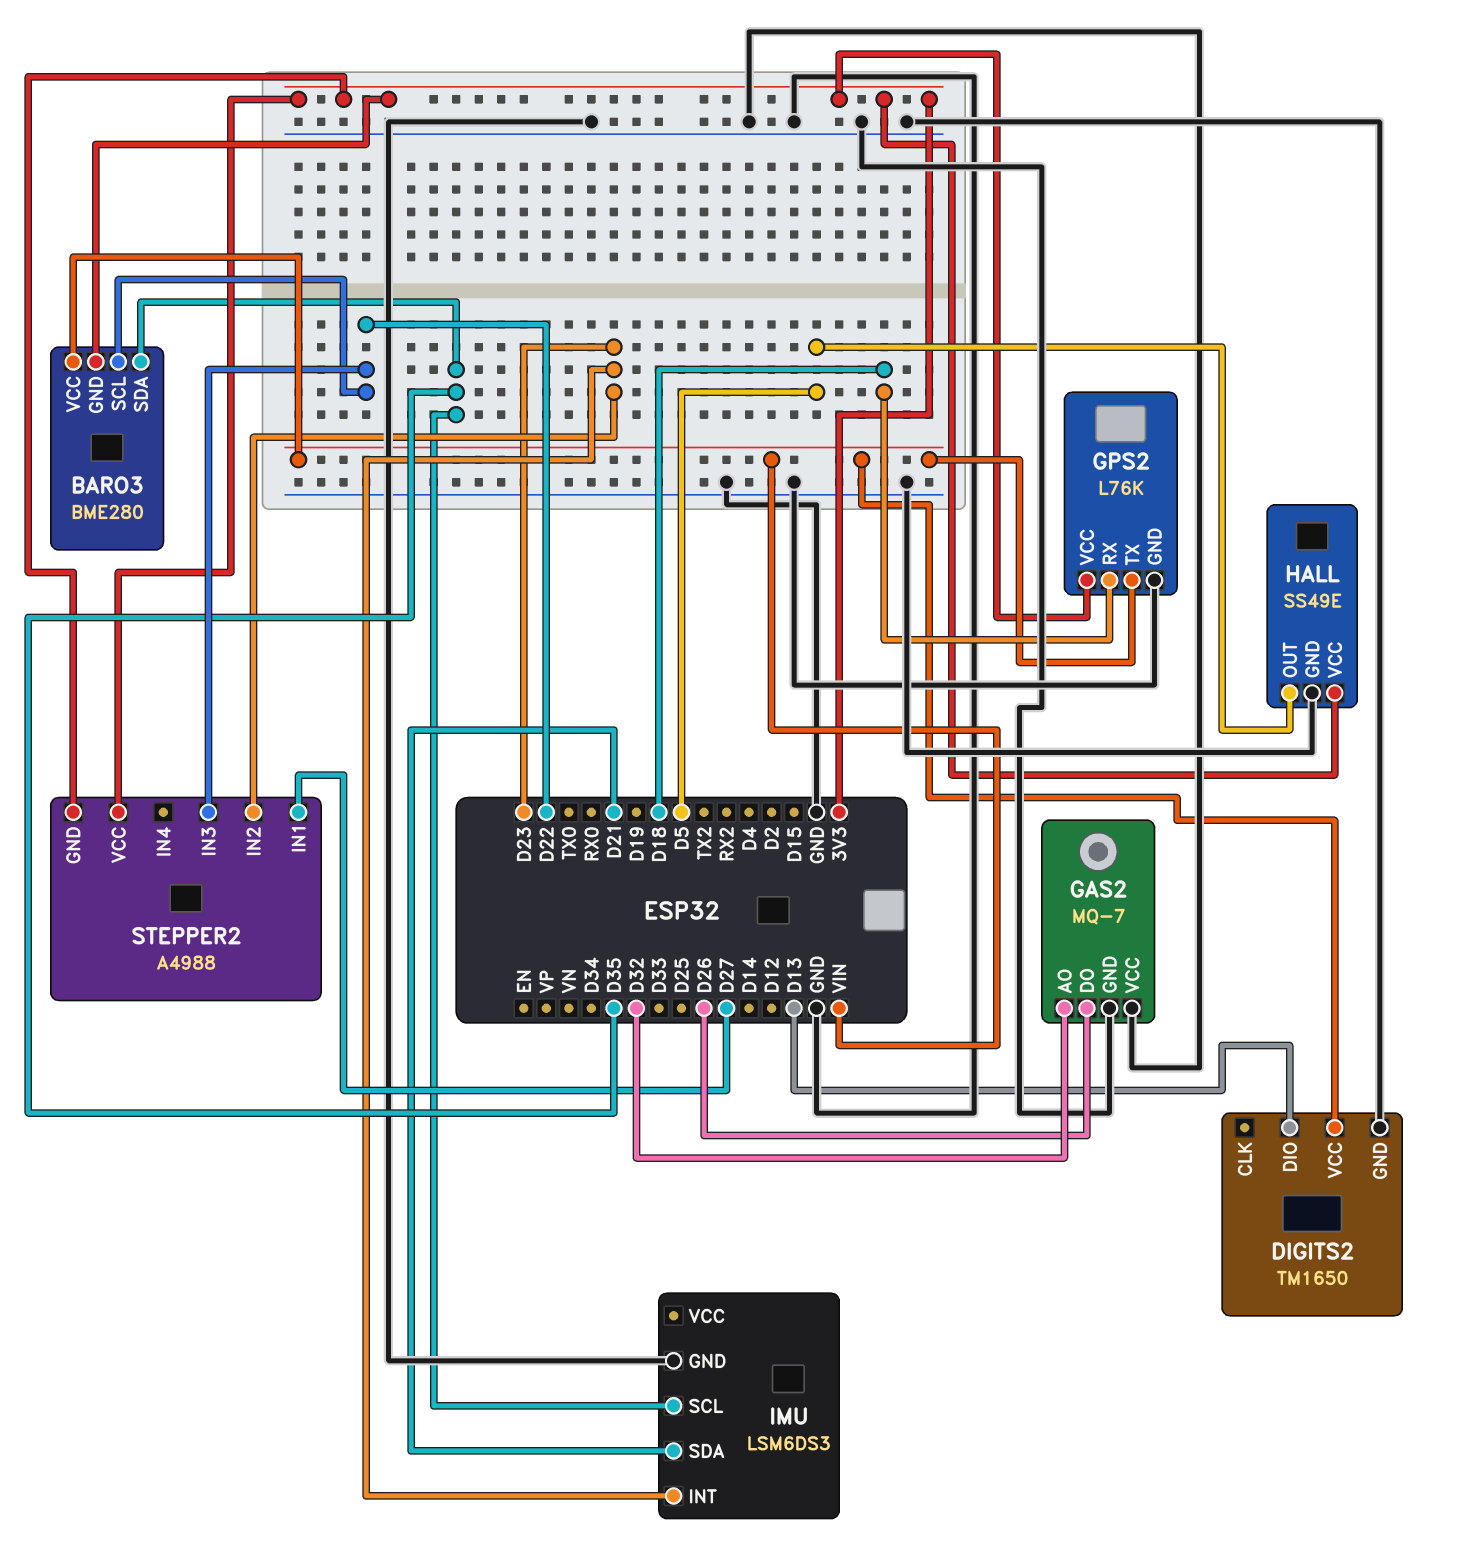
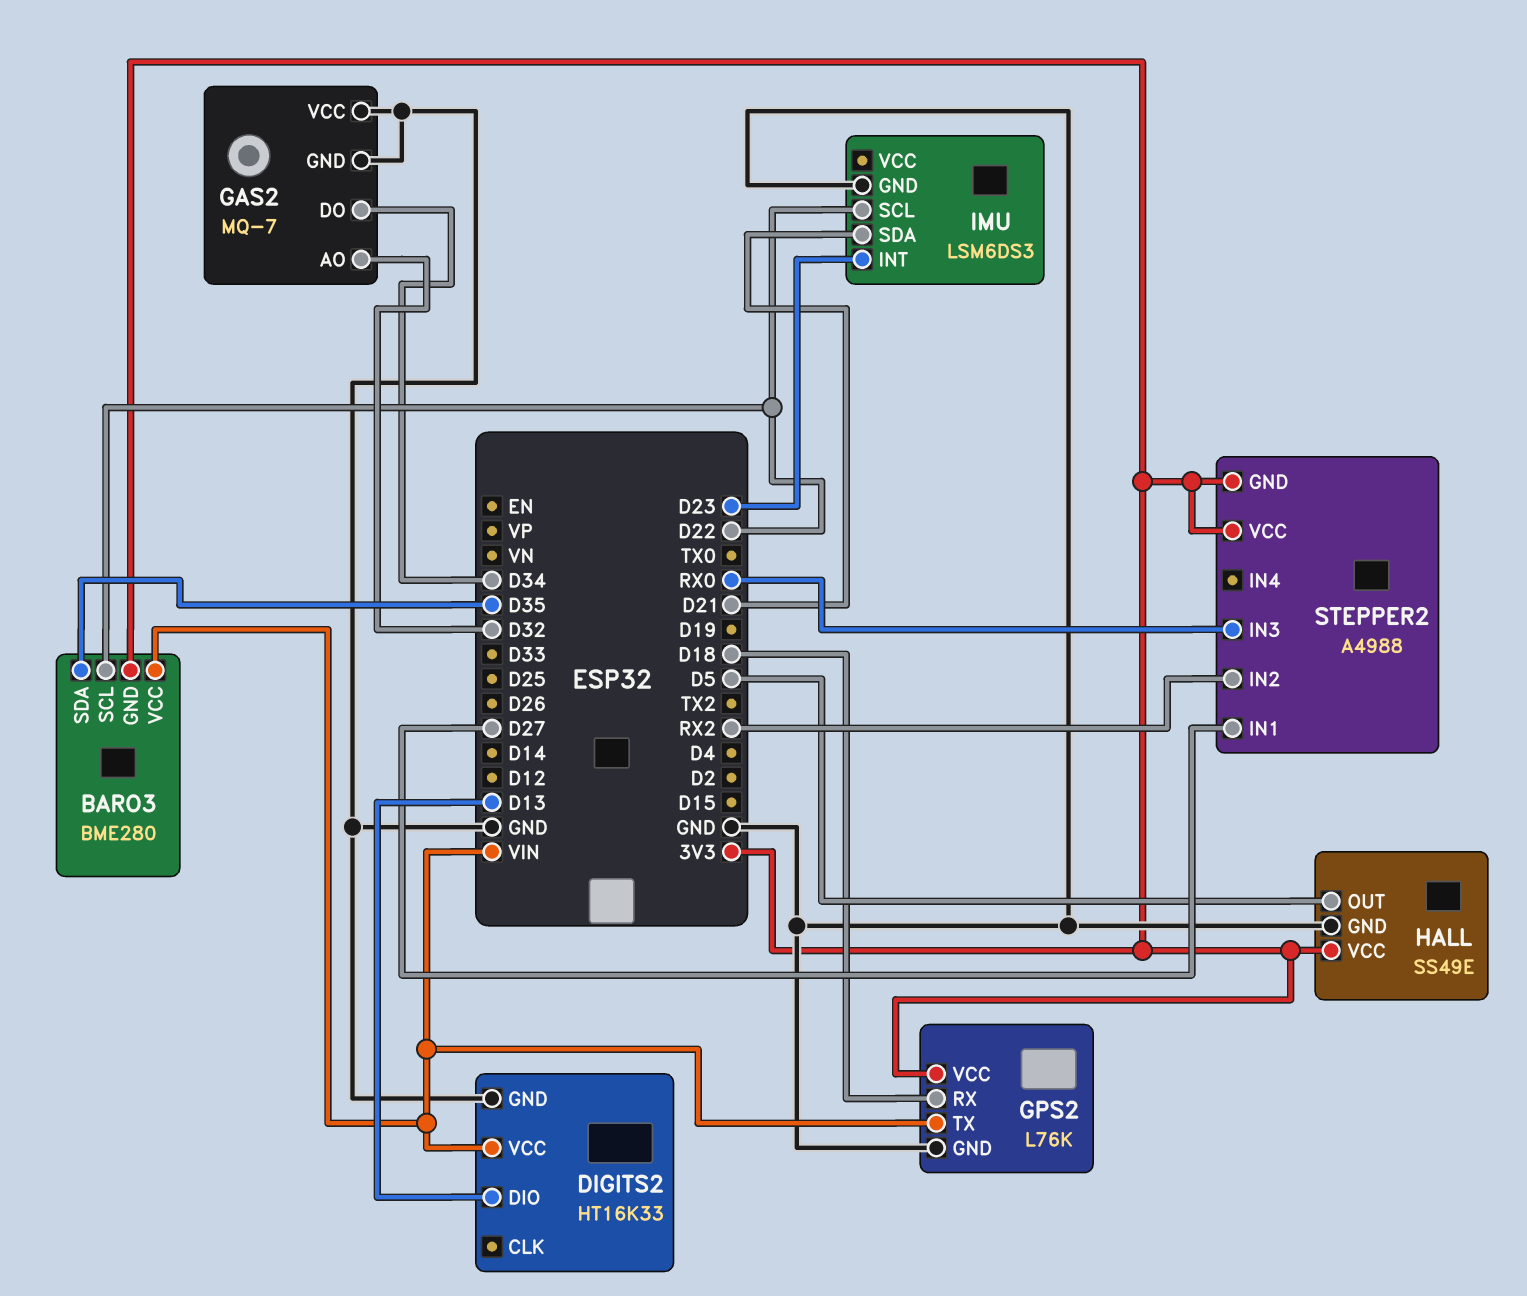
DIGITS2: TM1650 -> HT16K33
GAS2 pin DO: D26 -> D34
IMU pin SCL: D35 -> D22
STEPPER2 pin IN2: D23 -> RX2
STEPPER2 pin IN3: D22 -> RX0

